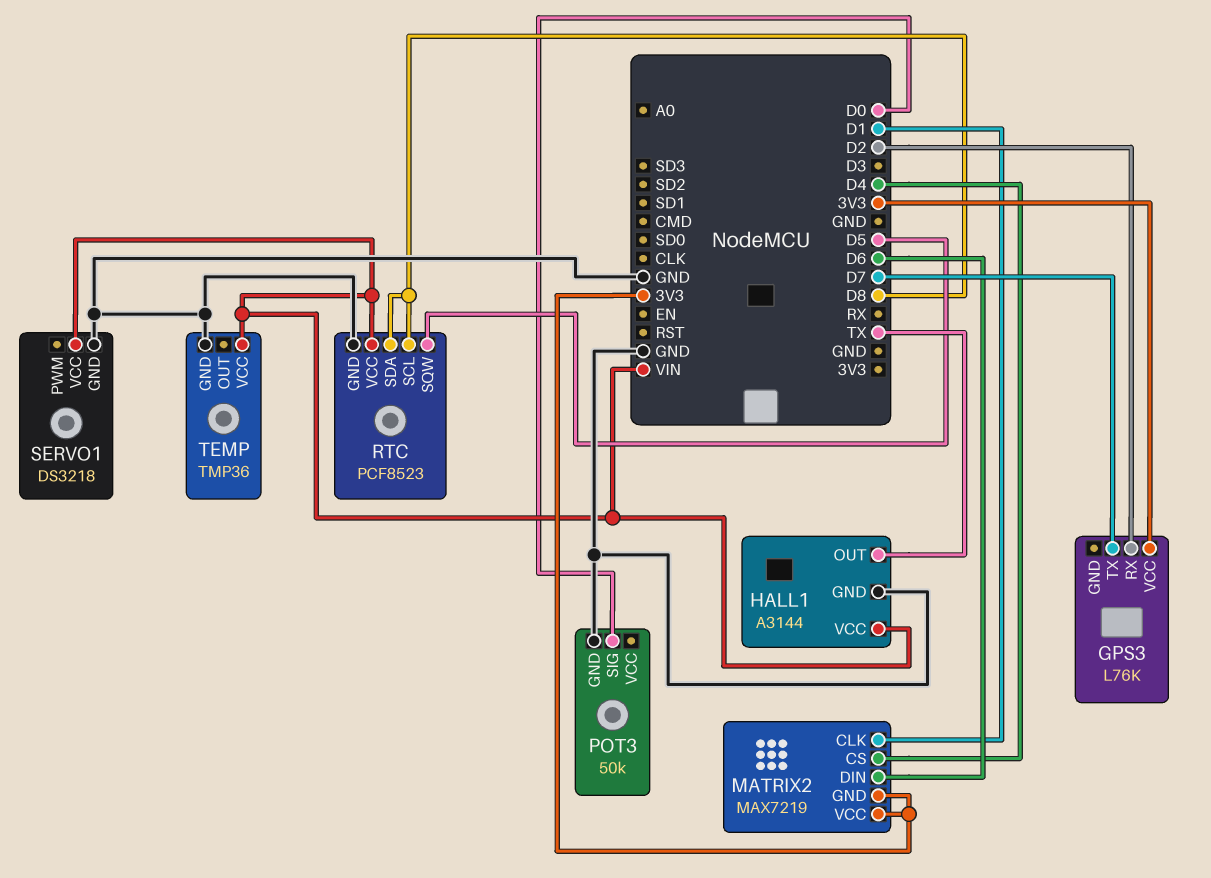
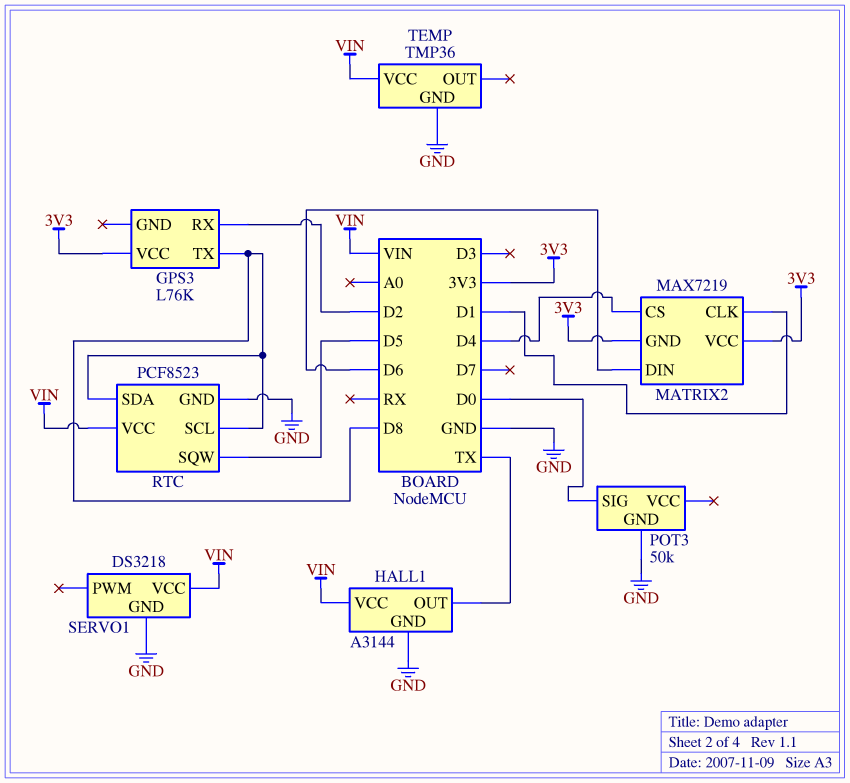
GPS3 pin TX: D7 -> D8

